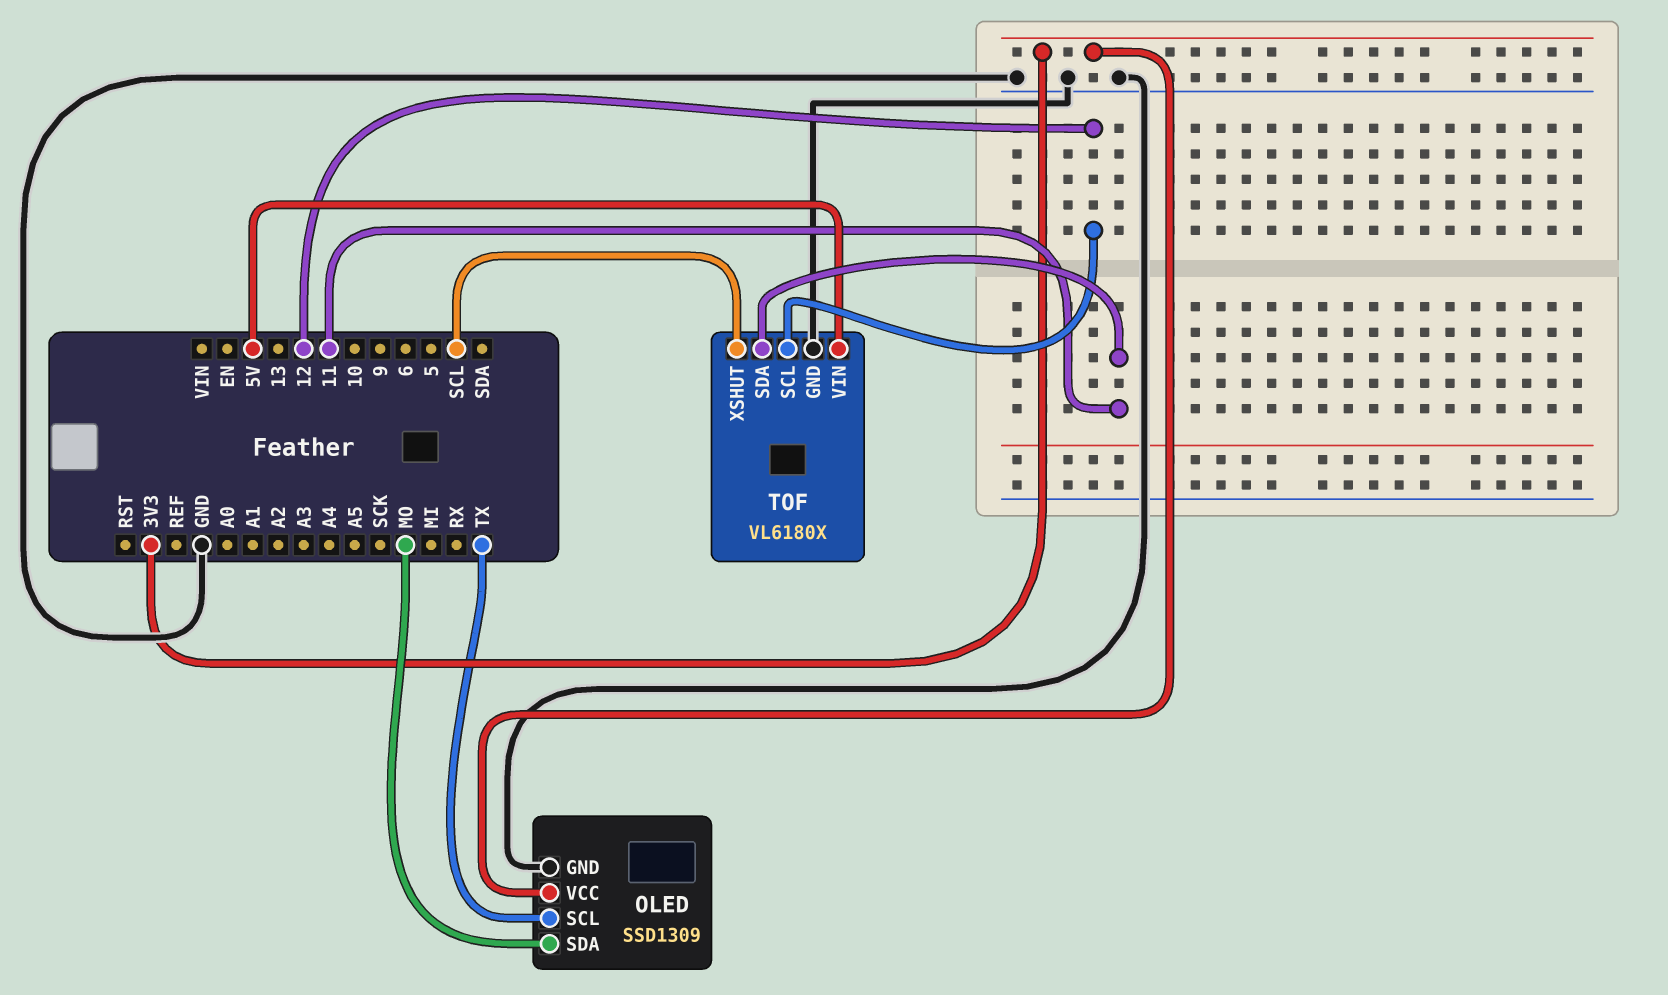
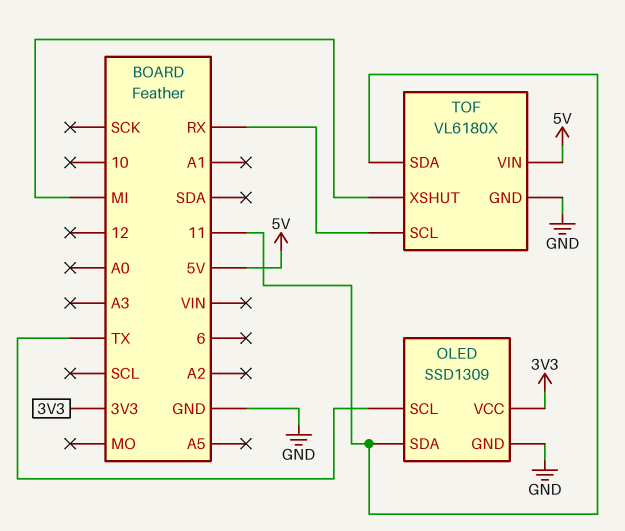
OLED pin SDA: MO -> 11
TOF pin SCL: 12 -> RX
TOF pin XSHUT: SCL -> MI

